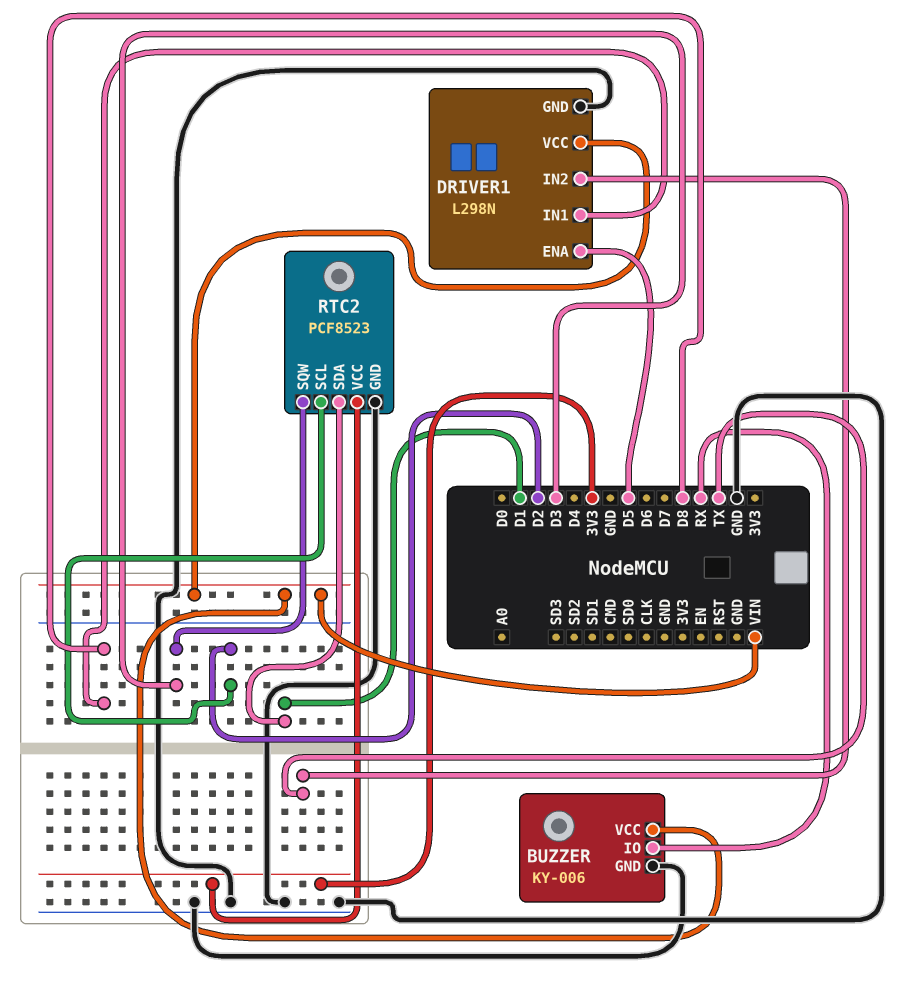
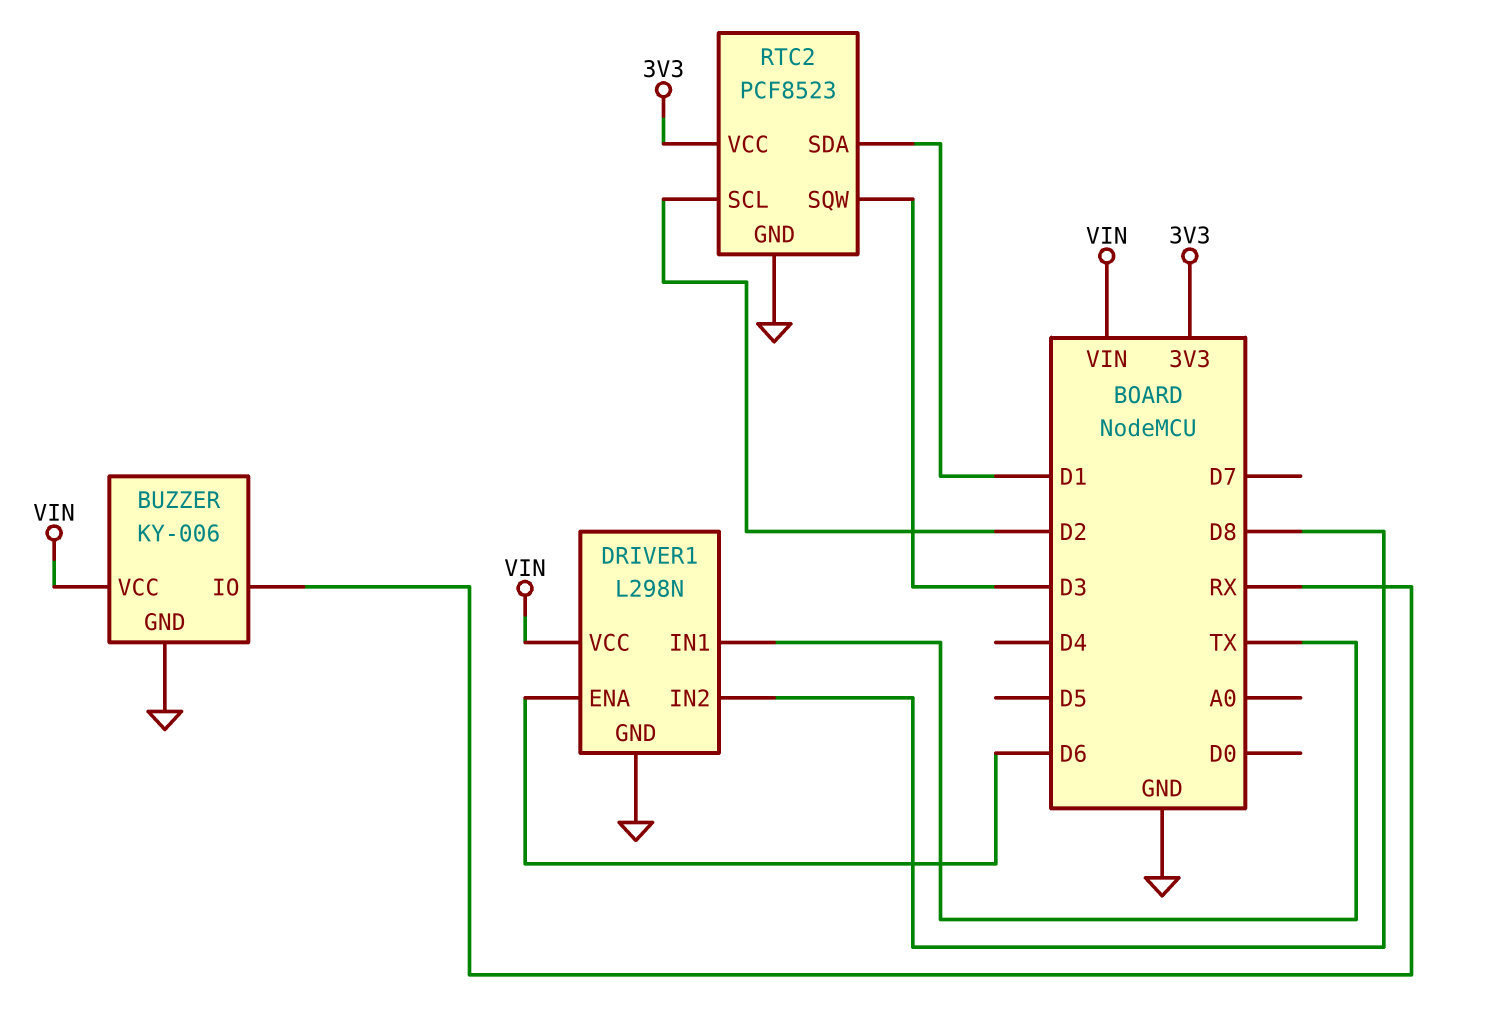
DRIVER1 pin ENA: D5 -> D6
DRIVER1 pin IN1: D8 -> TX
DRIVER1 pin IN2: TX -> D8

